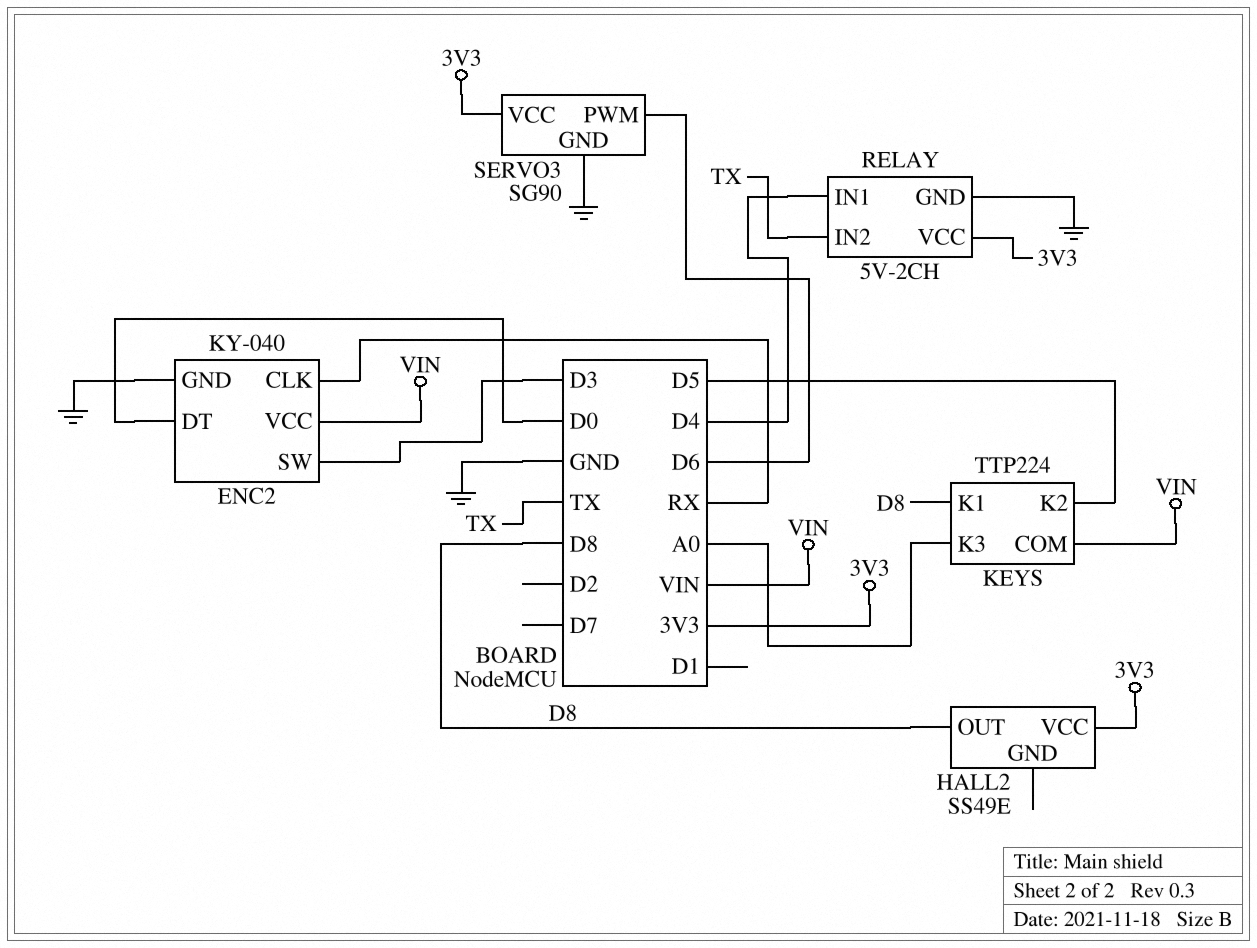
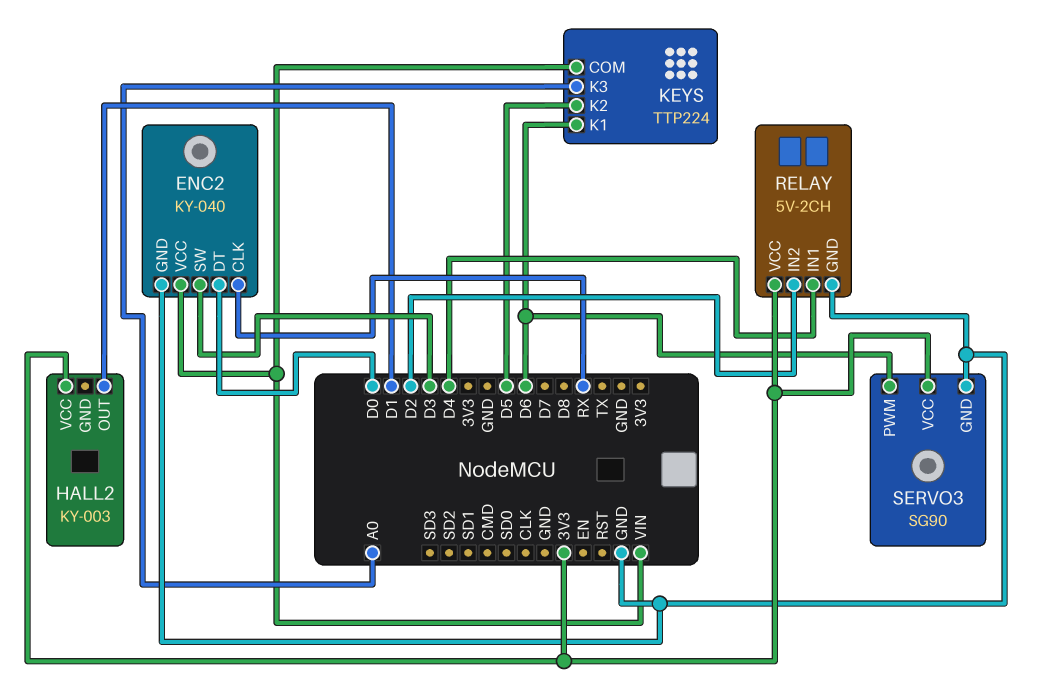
HALL2: SS49E -> KY-003
HALL2 pin OUT: D8 -> D1
KEYS pin K1: D8 -> D6
RELAY pin IN2: TX -> D2

